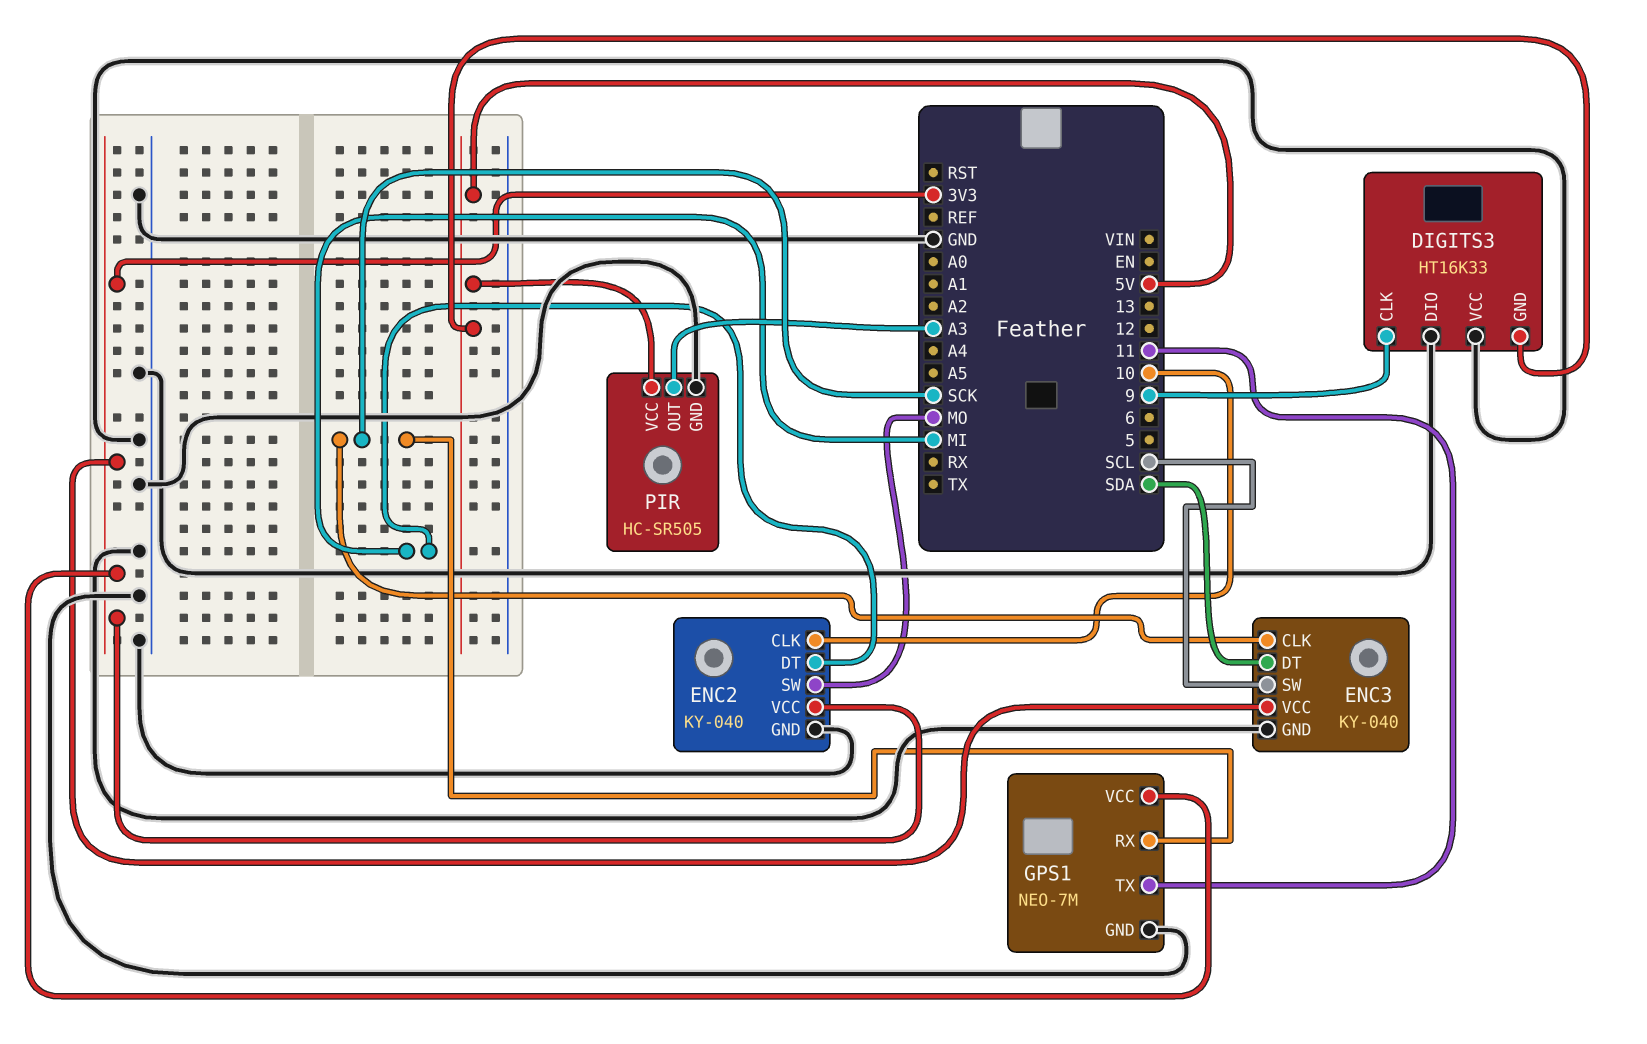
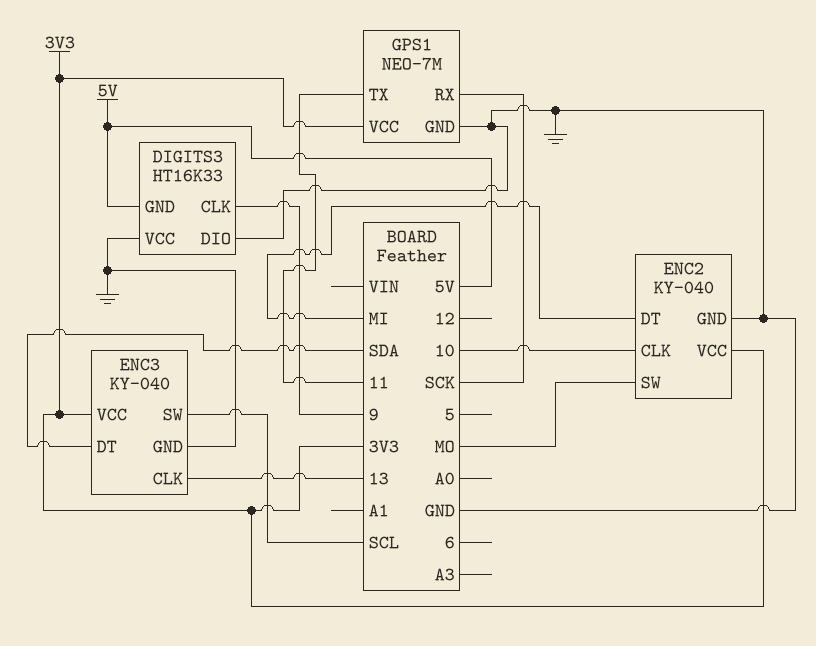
ENC3 pin CLK: SCK -> 13
PIR: HC-SR505 -> none
PIR pin GND: GND -> none
PIR pin OUT: A3 -> none
PIR pin VCC: 5V -> none

